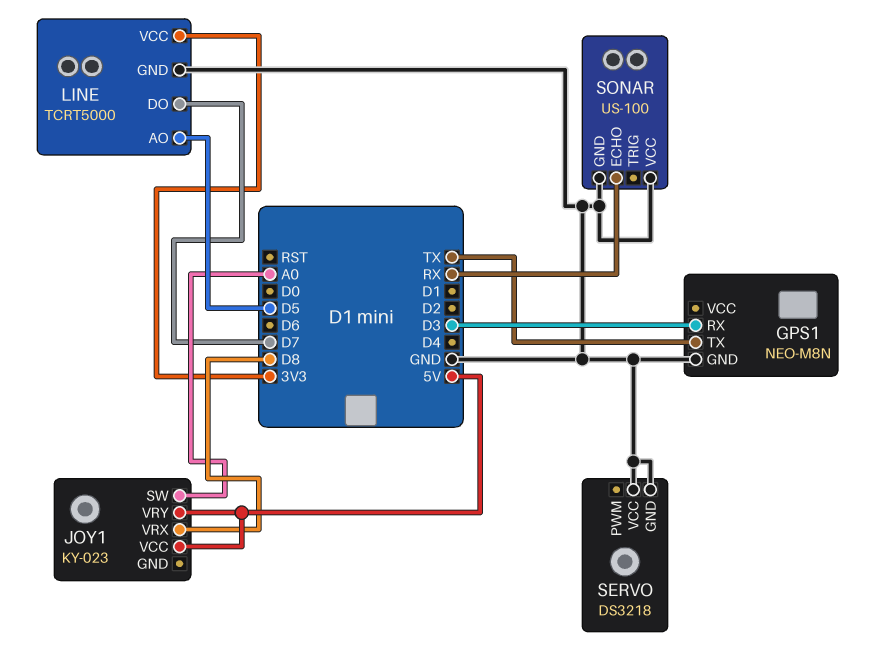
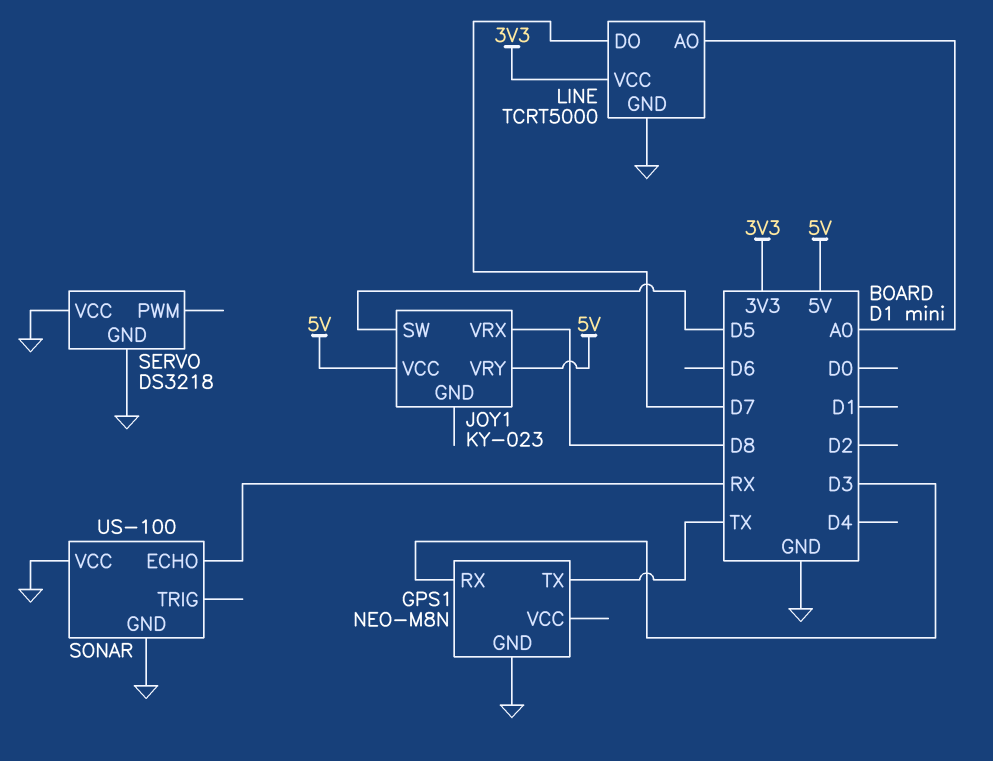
JOY1 pin SW: A0 -> D5
LINE pin AO: D5 -> A0

